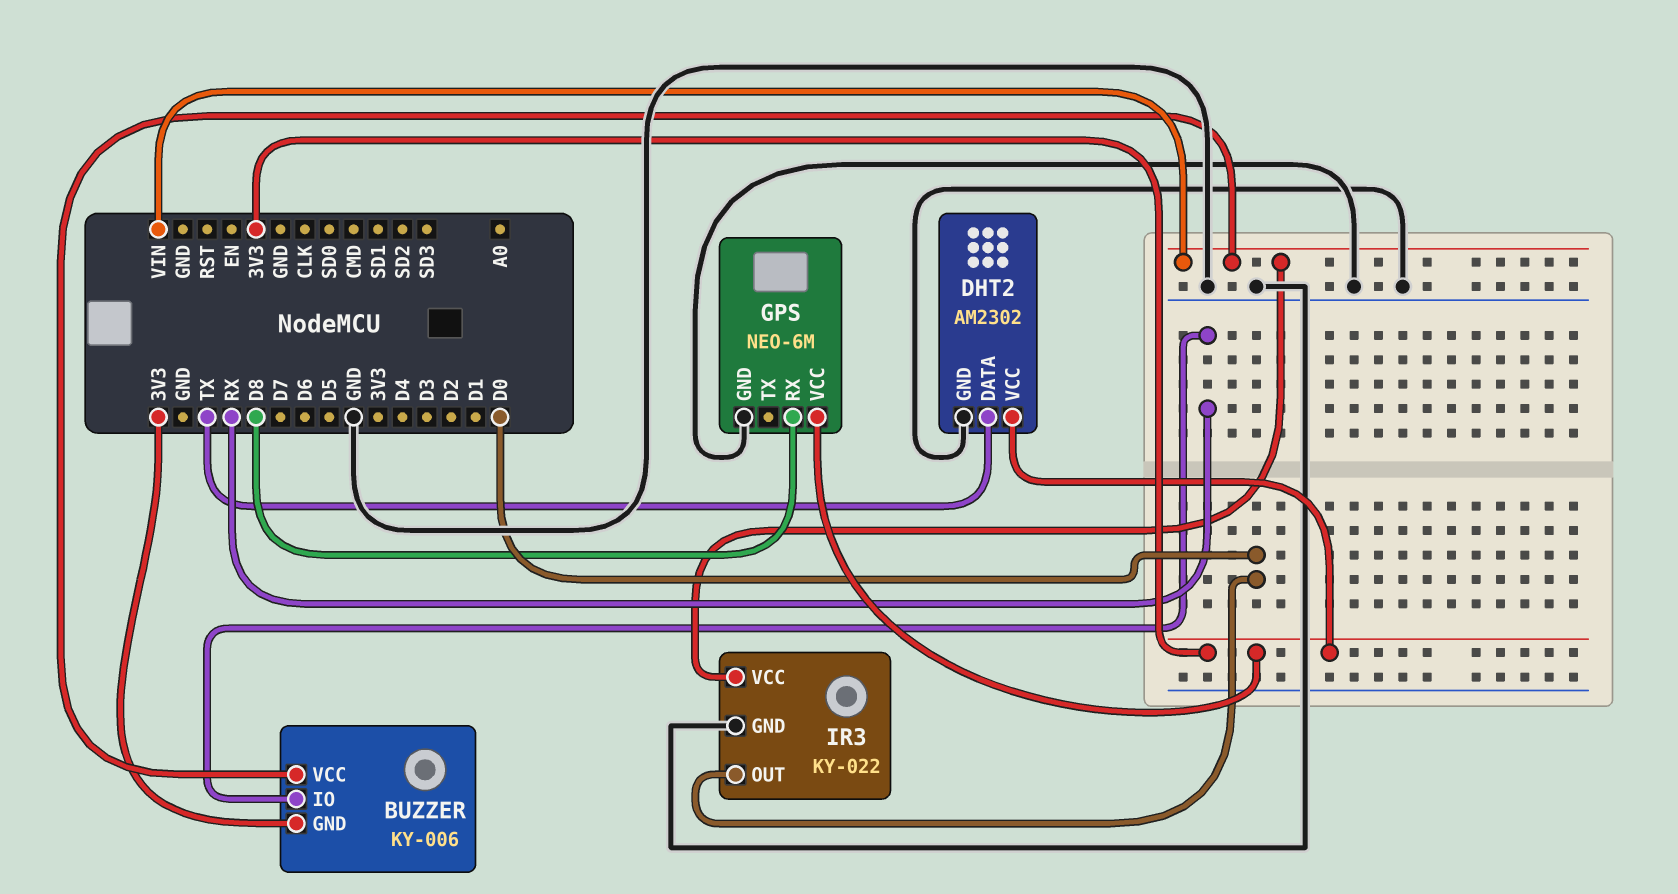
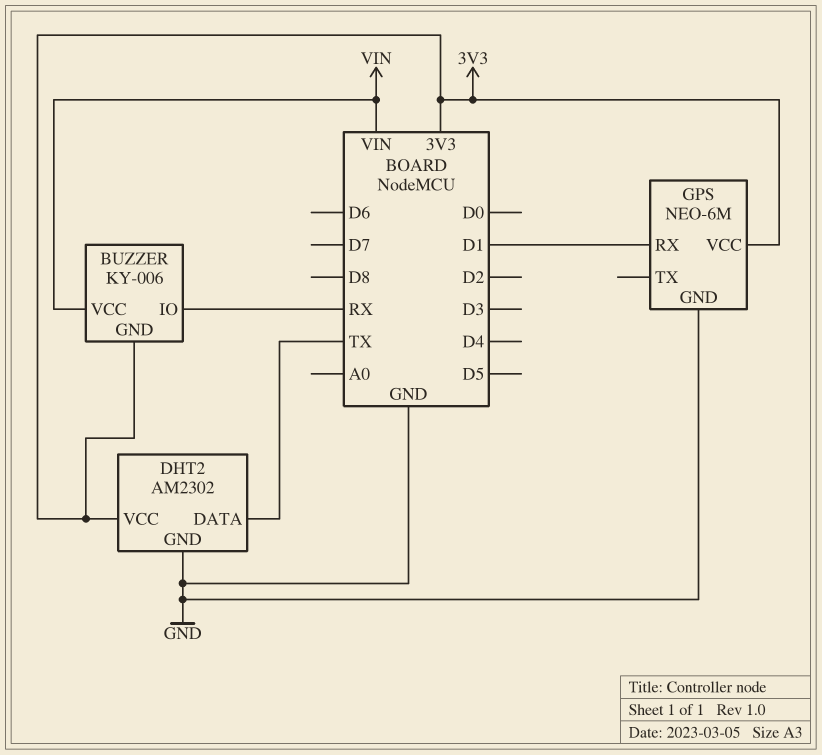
GPS pin RX: D8 -> D1
IR3: KY-022 -> none
IR3 pin GND: GND -> none
IR3 pin OUT: D0 -> none
IR3 pin VCC: VIN -> none

